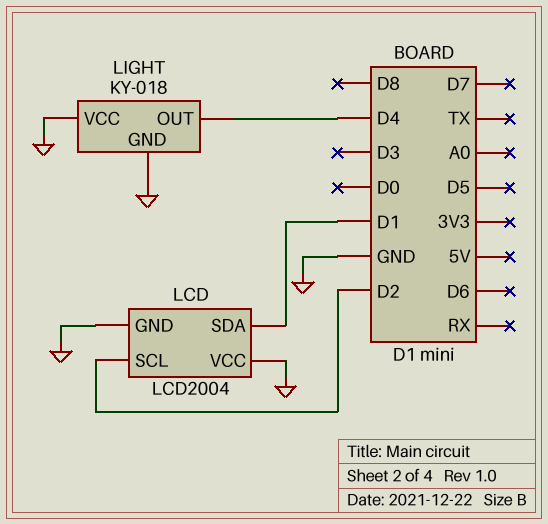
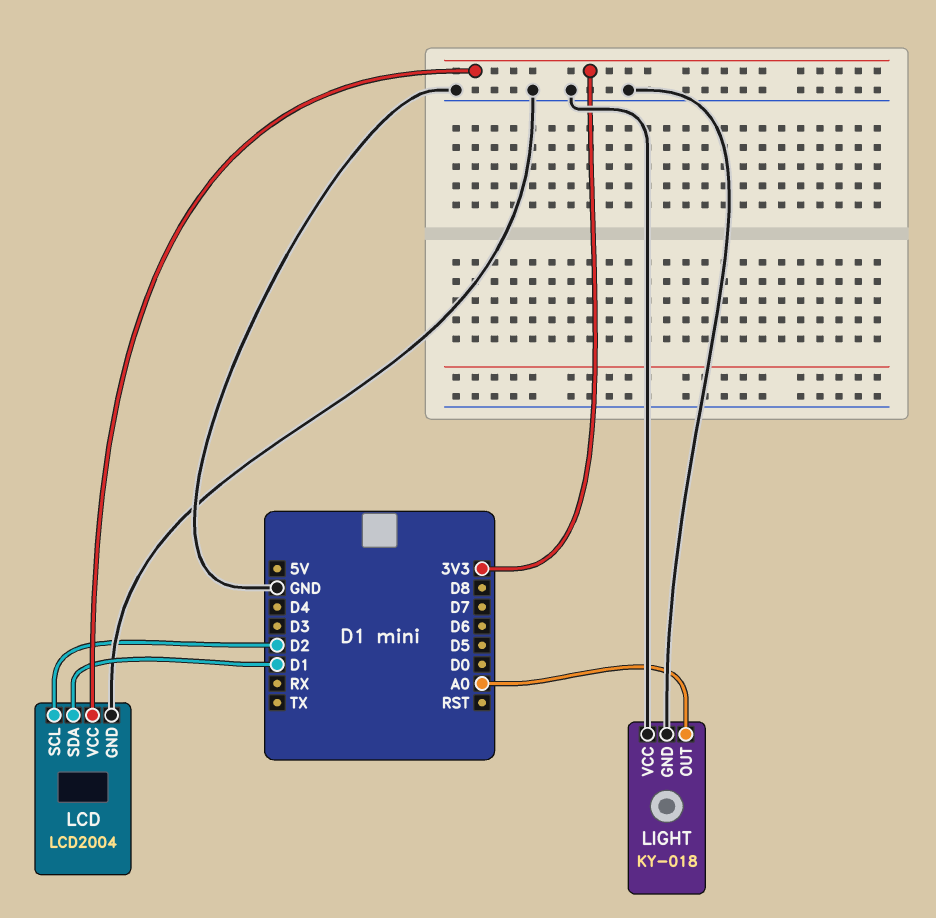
LCD pin VCC: GND -> 3V3
LIGHT pin OUT: D4 -> A0

